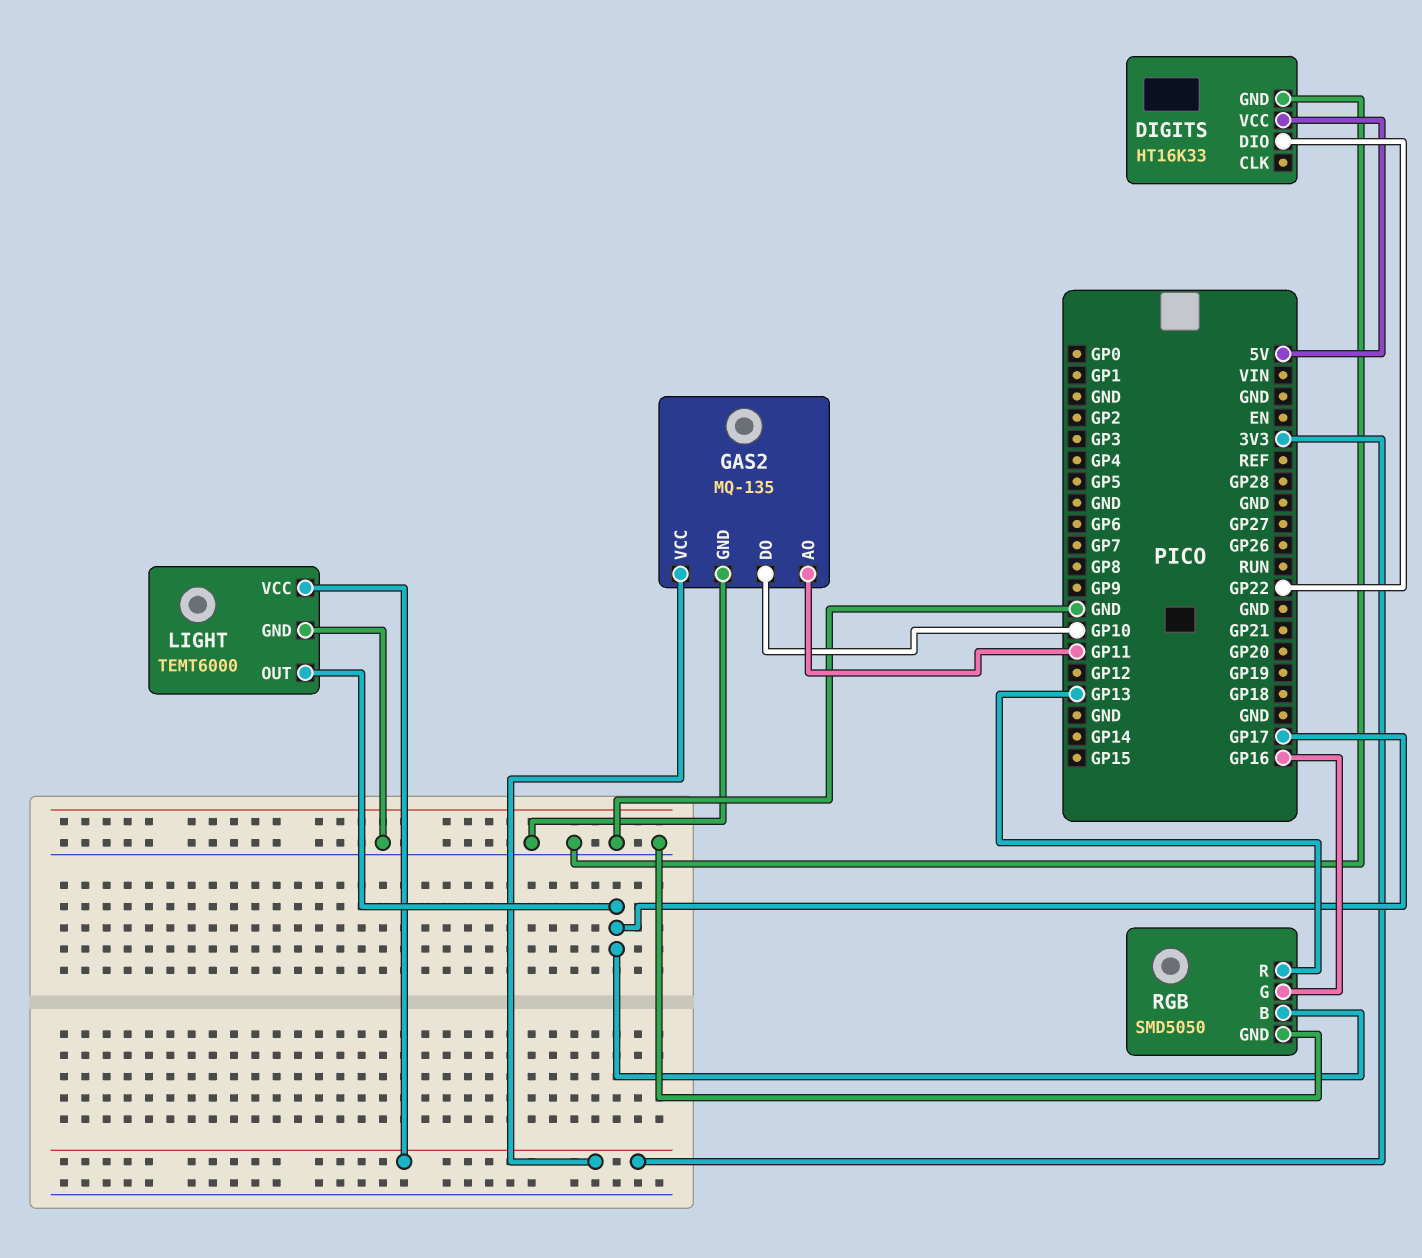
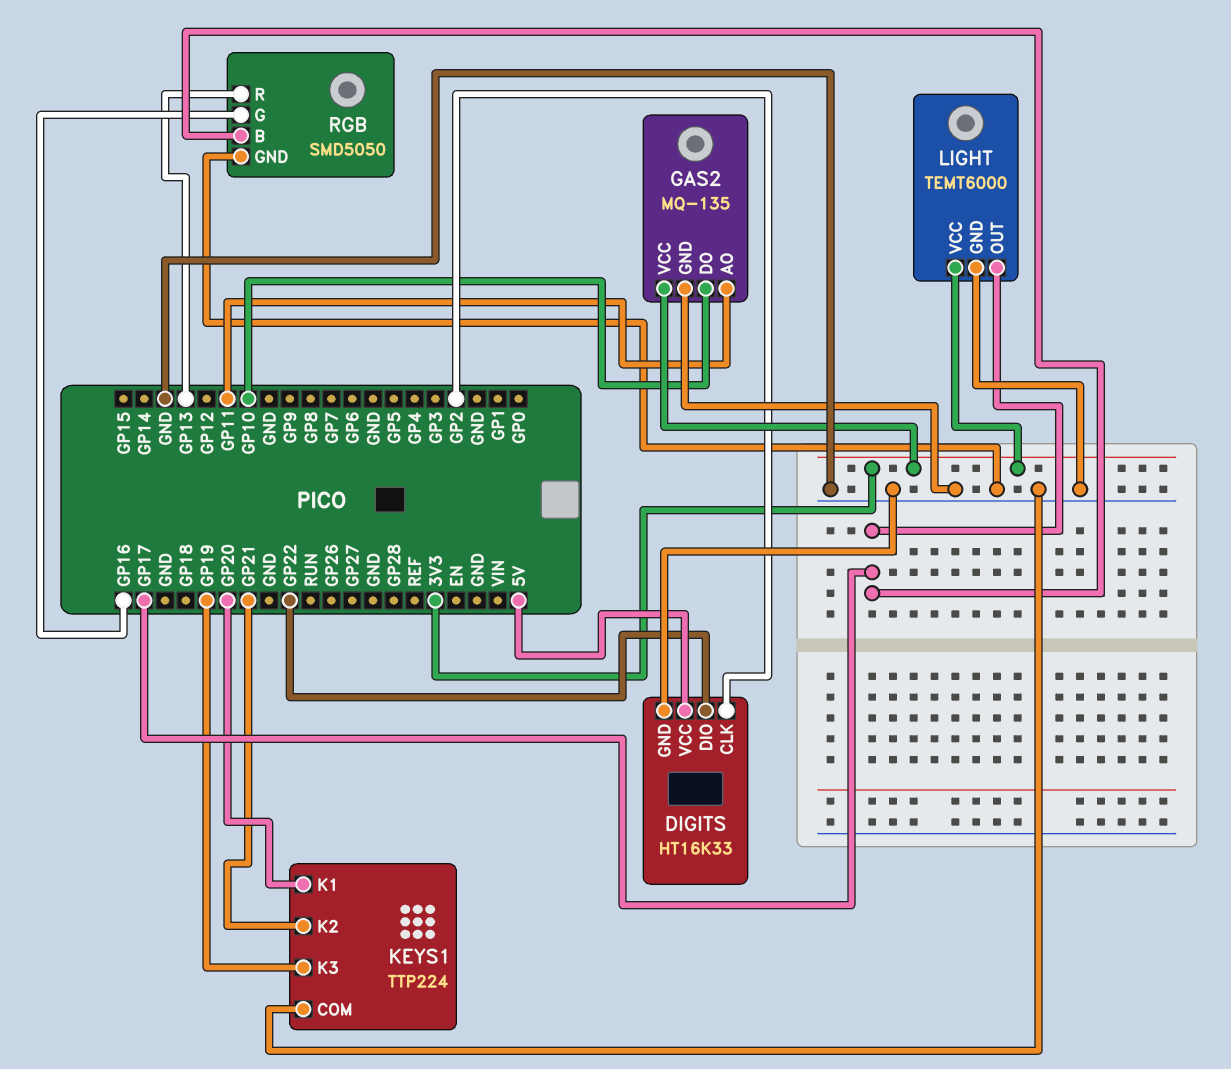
DIGITS pin CLK: none -> GP2
KEYS1: none -> TTP224
KEYS1 pin COM: none -> GND
KEYS1 pin K1: none -> GP20
KEYS1 pin K2: none -> GP21
KEYS1 pin K3: none -> GP19

